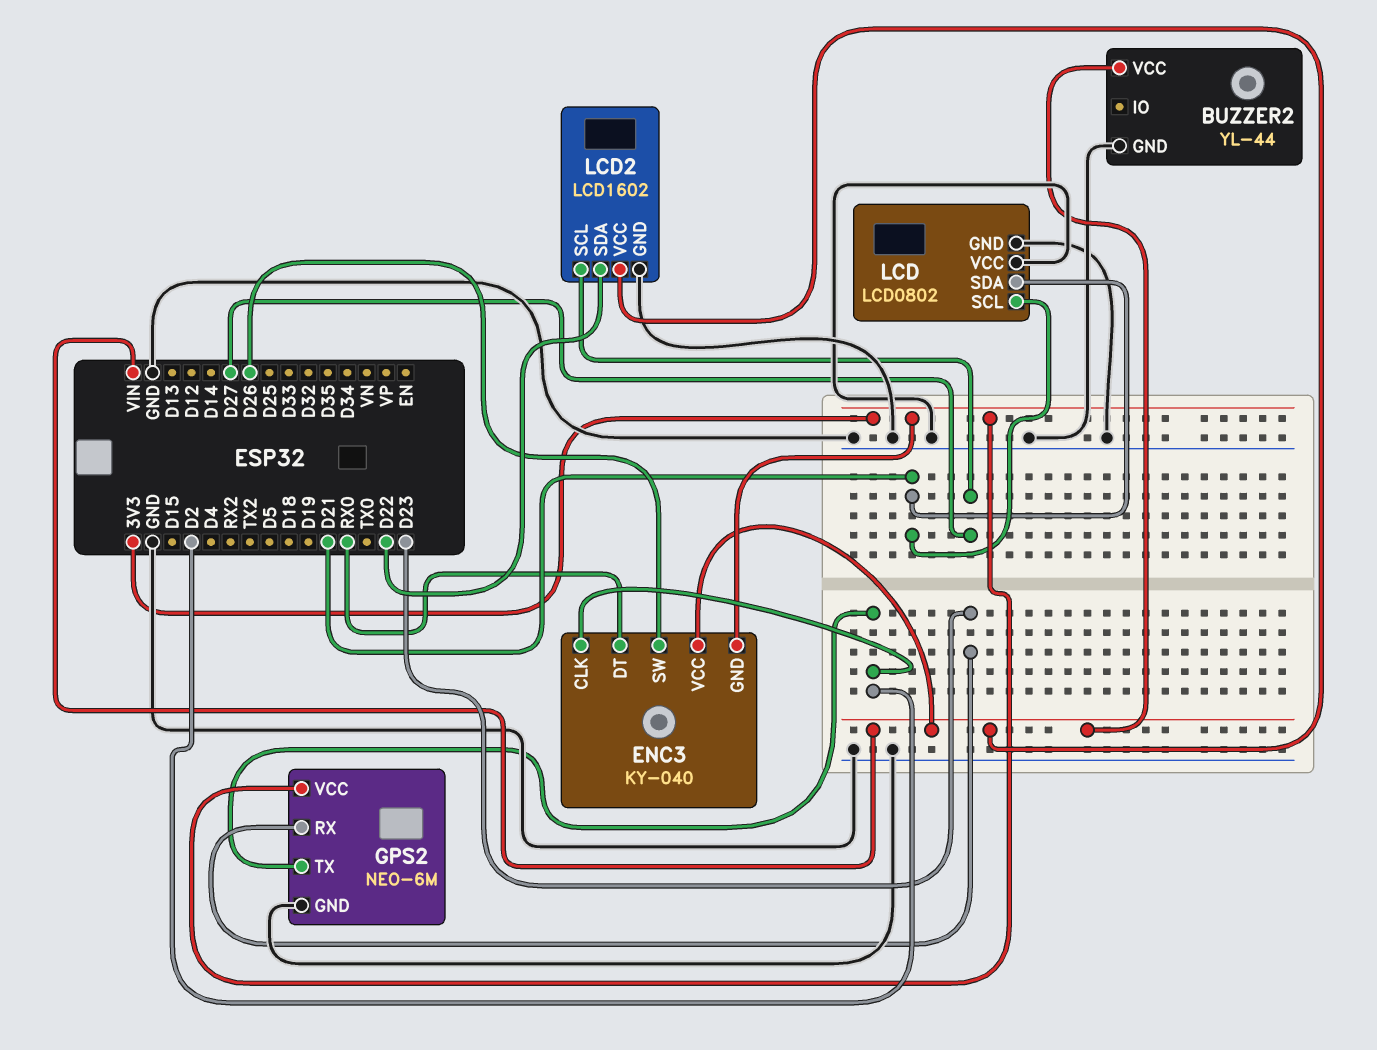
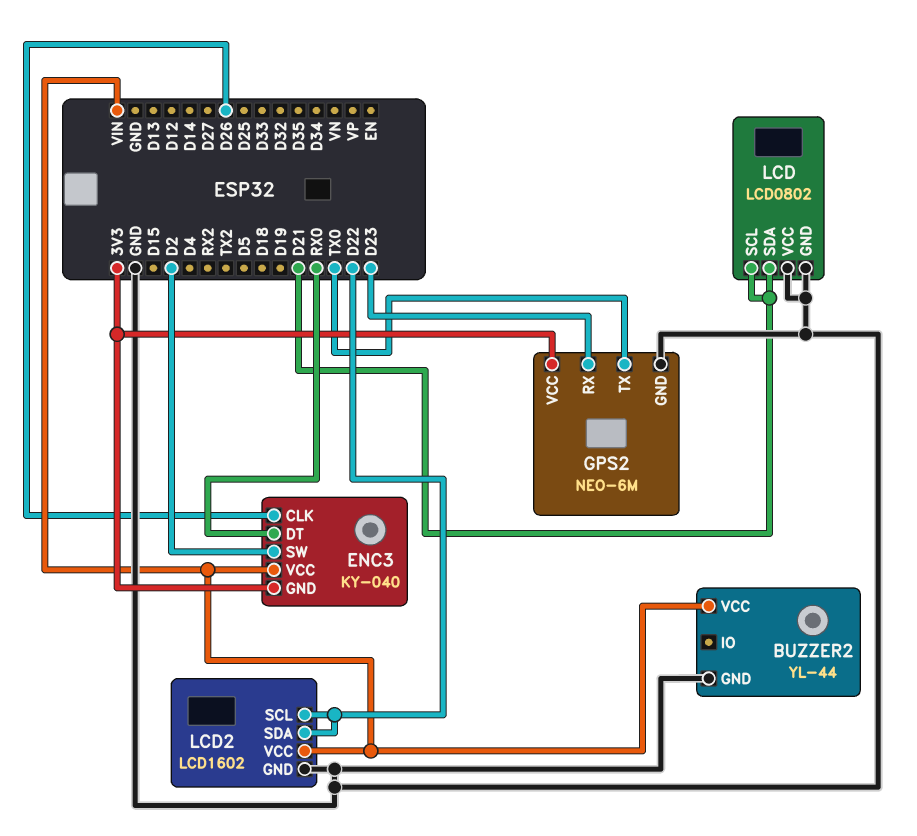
ENC3 pin CLK: D2 -> D26
ENC3 pin SW: D26 -> D2
GPS2 pin TX: D2 -> TX0
LCD2 pin SCL: D27 -> D22

